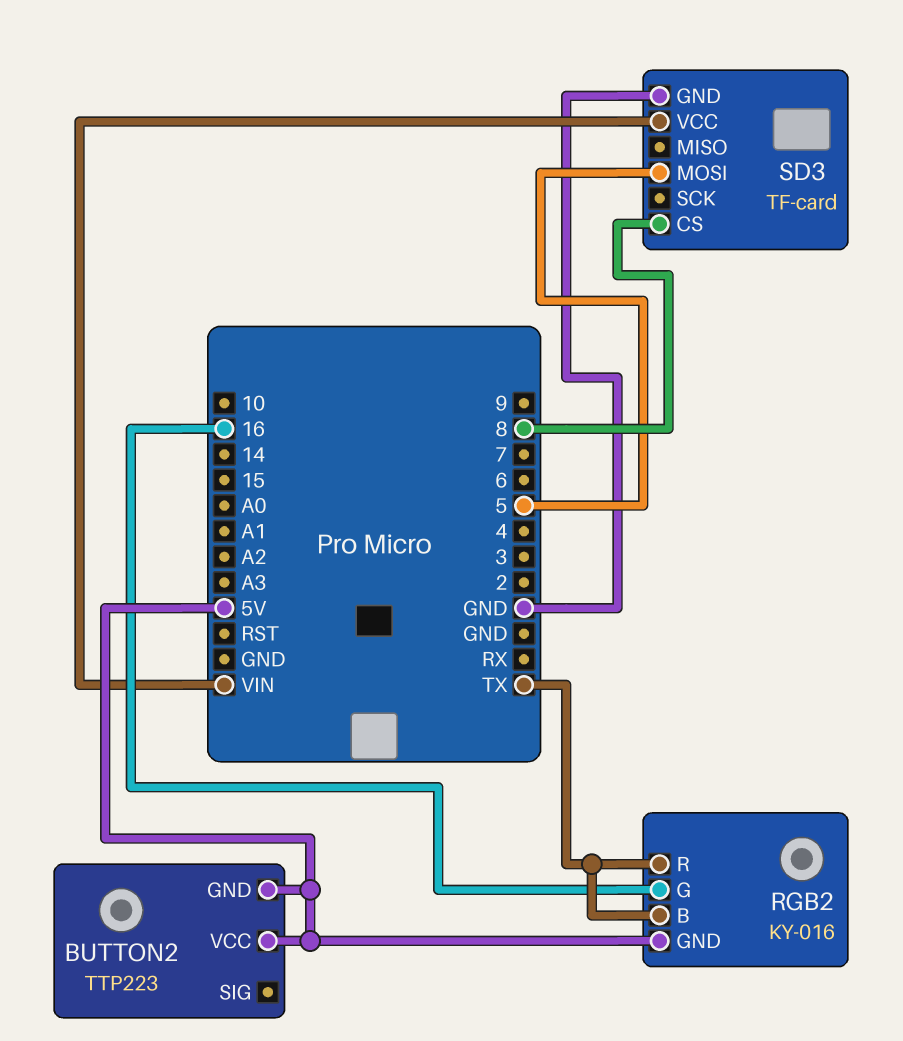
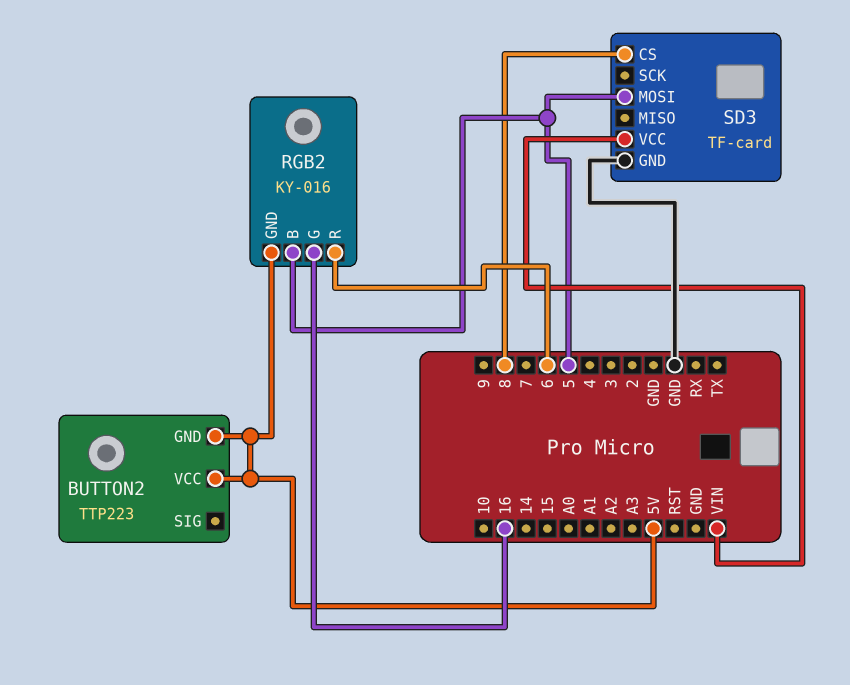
RGB2 pin B: TX -> 5
RGB2 pin R: TX -> 6

